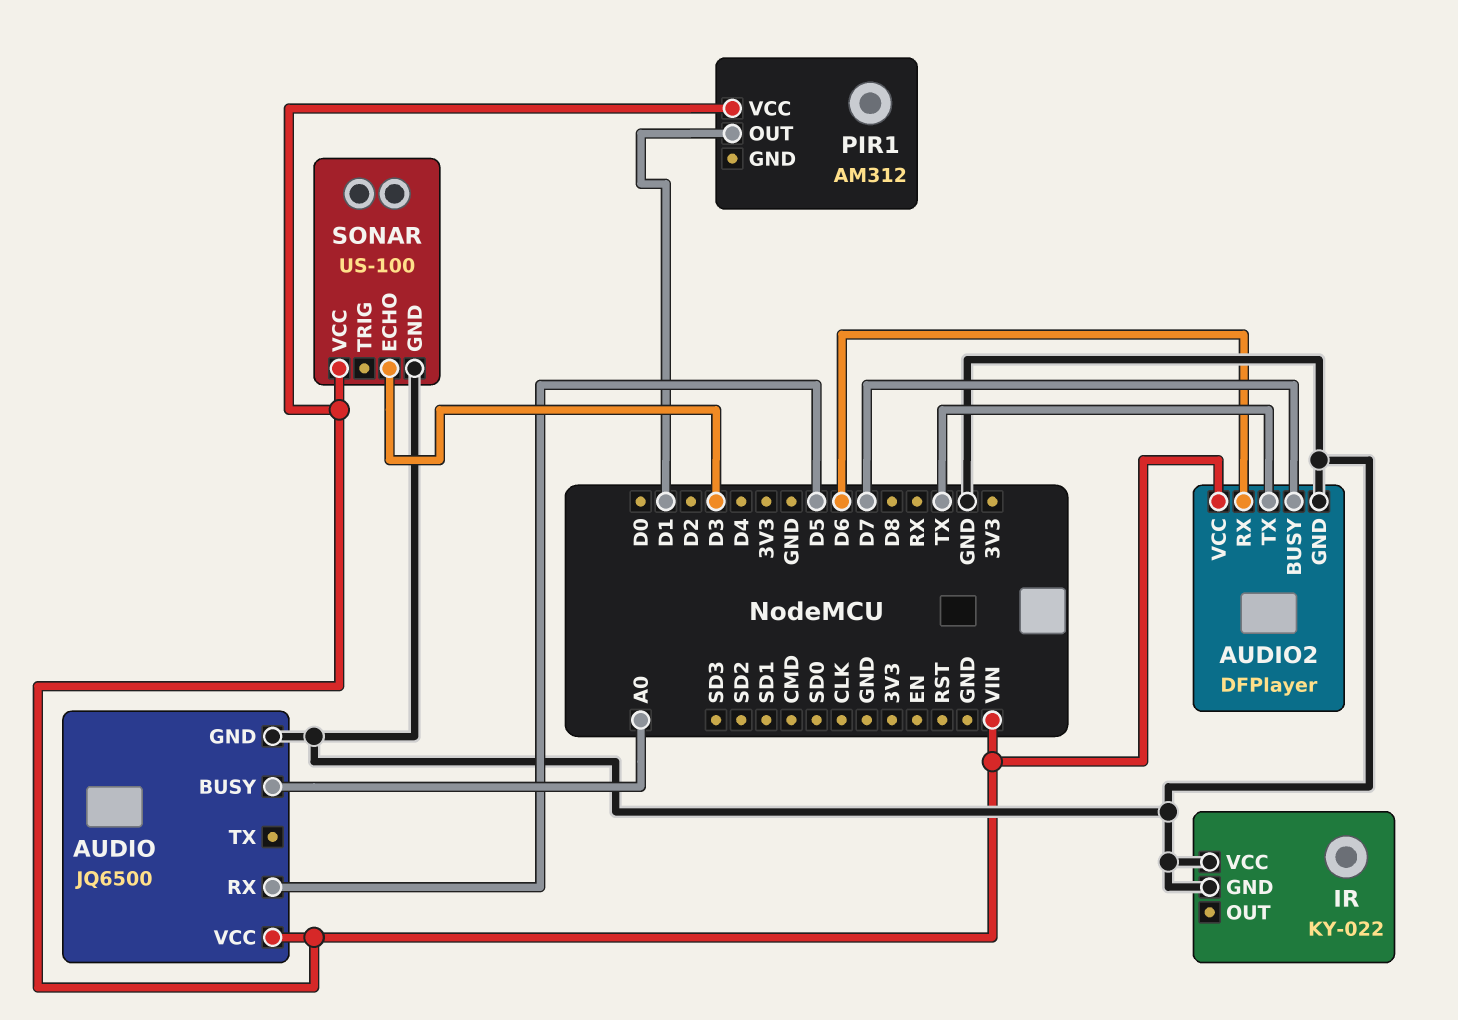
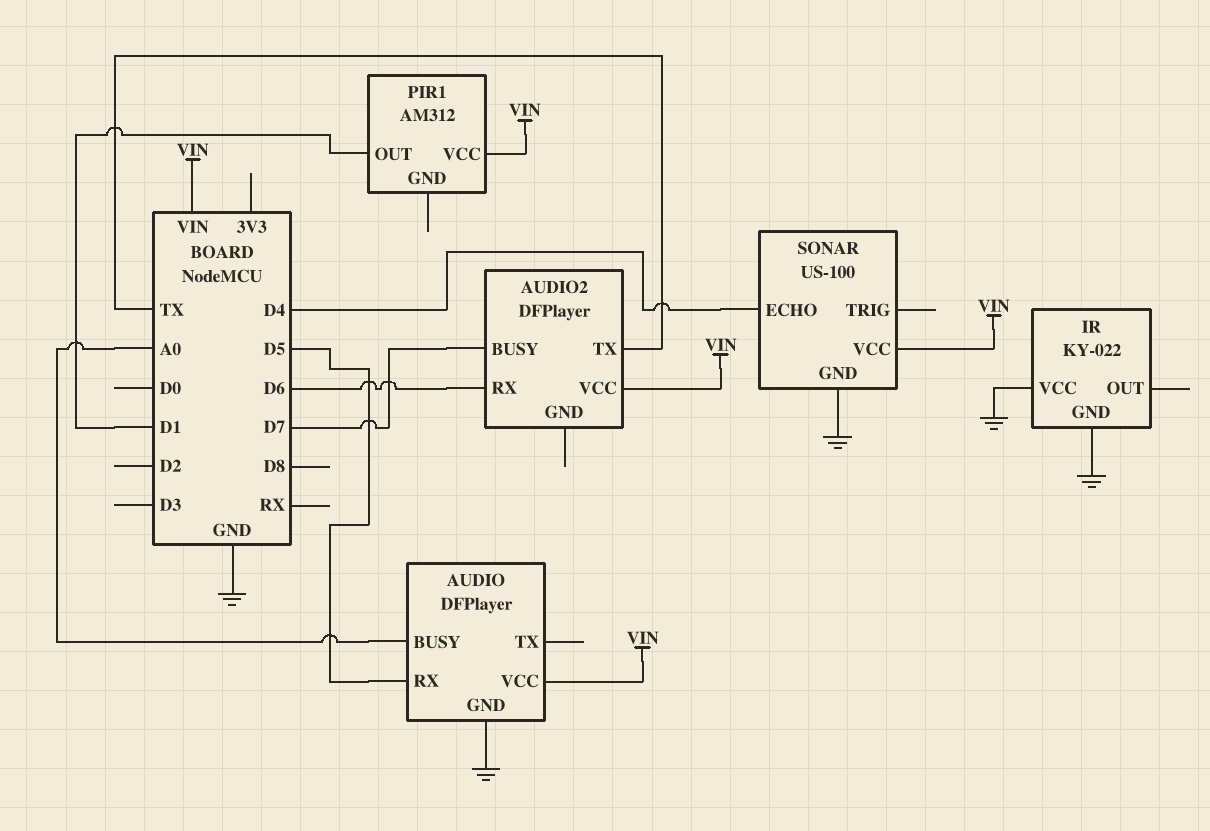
AUDIO: JQ6500 -> DFPlayer
AUDIO2 pin GND: GND -> none
SONAR pin ECHO: D3 -> D4

